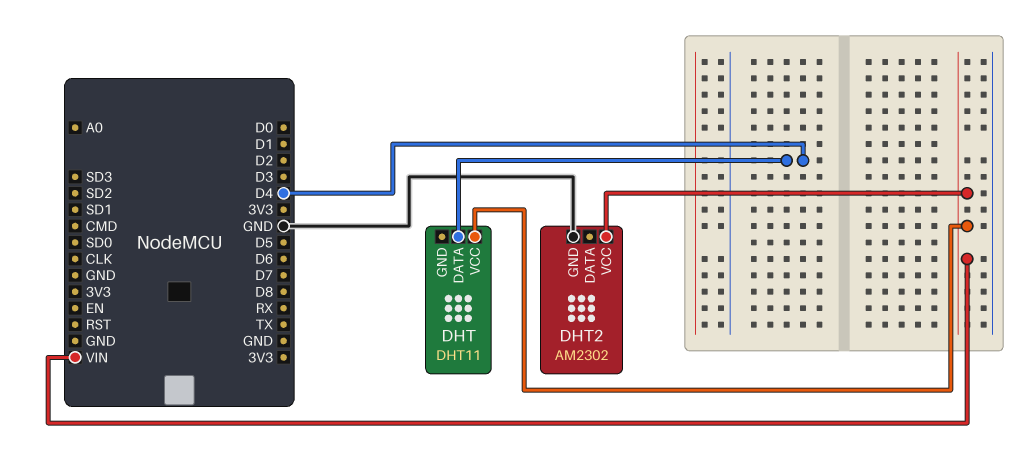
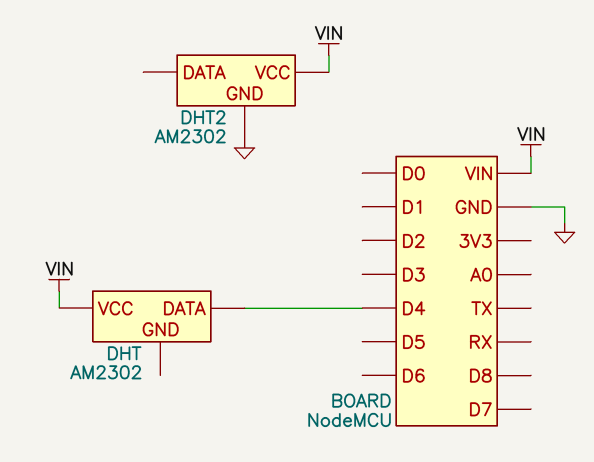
DHT: DHT11 -> AM2302

